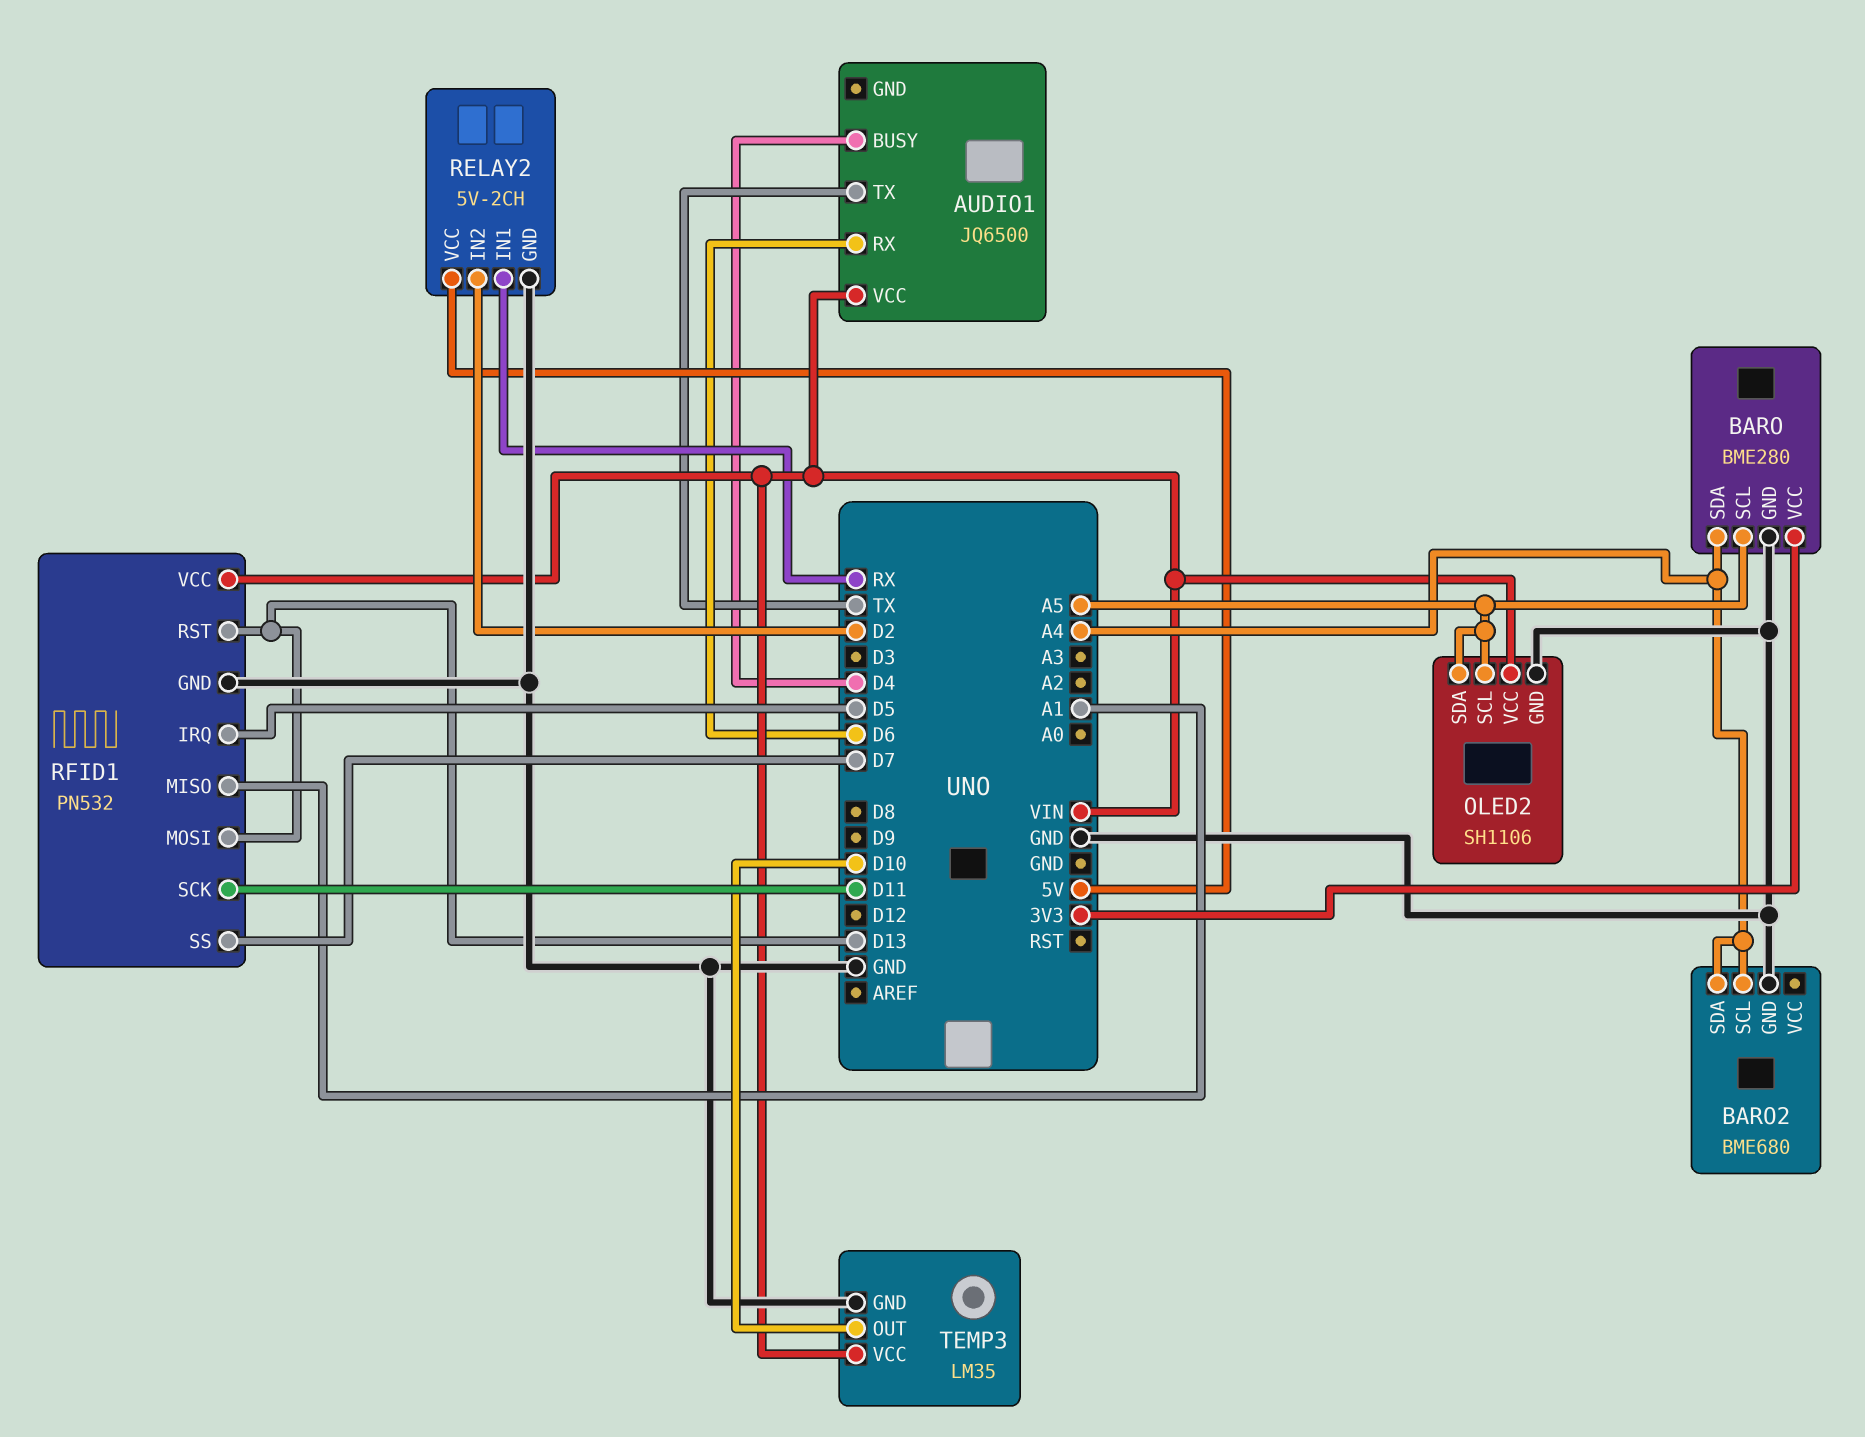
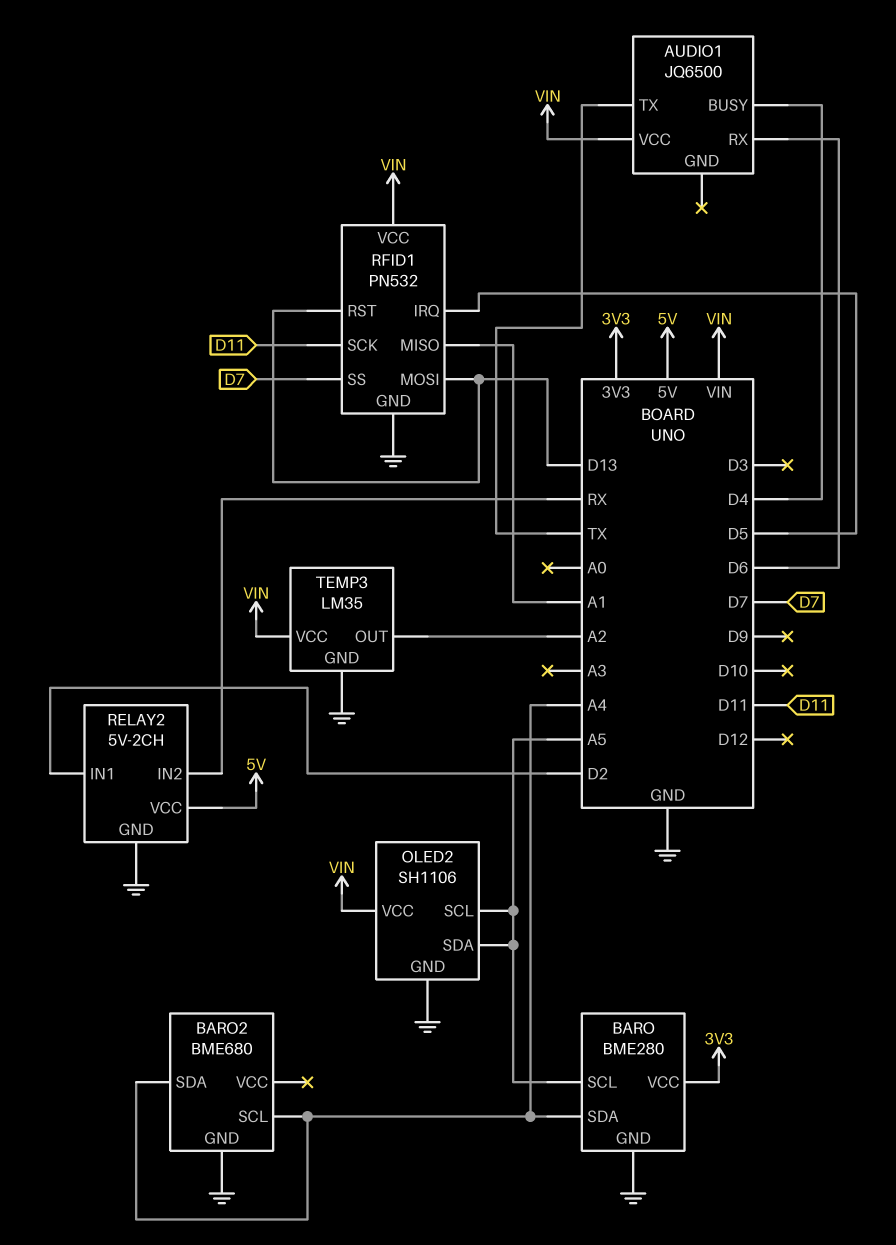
RELAY2 pin IN1: RX -> D2
RELAY2 pin IN2: D2 -> RX
TEMP3 pin OUT: D10 -> A2

